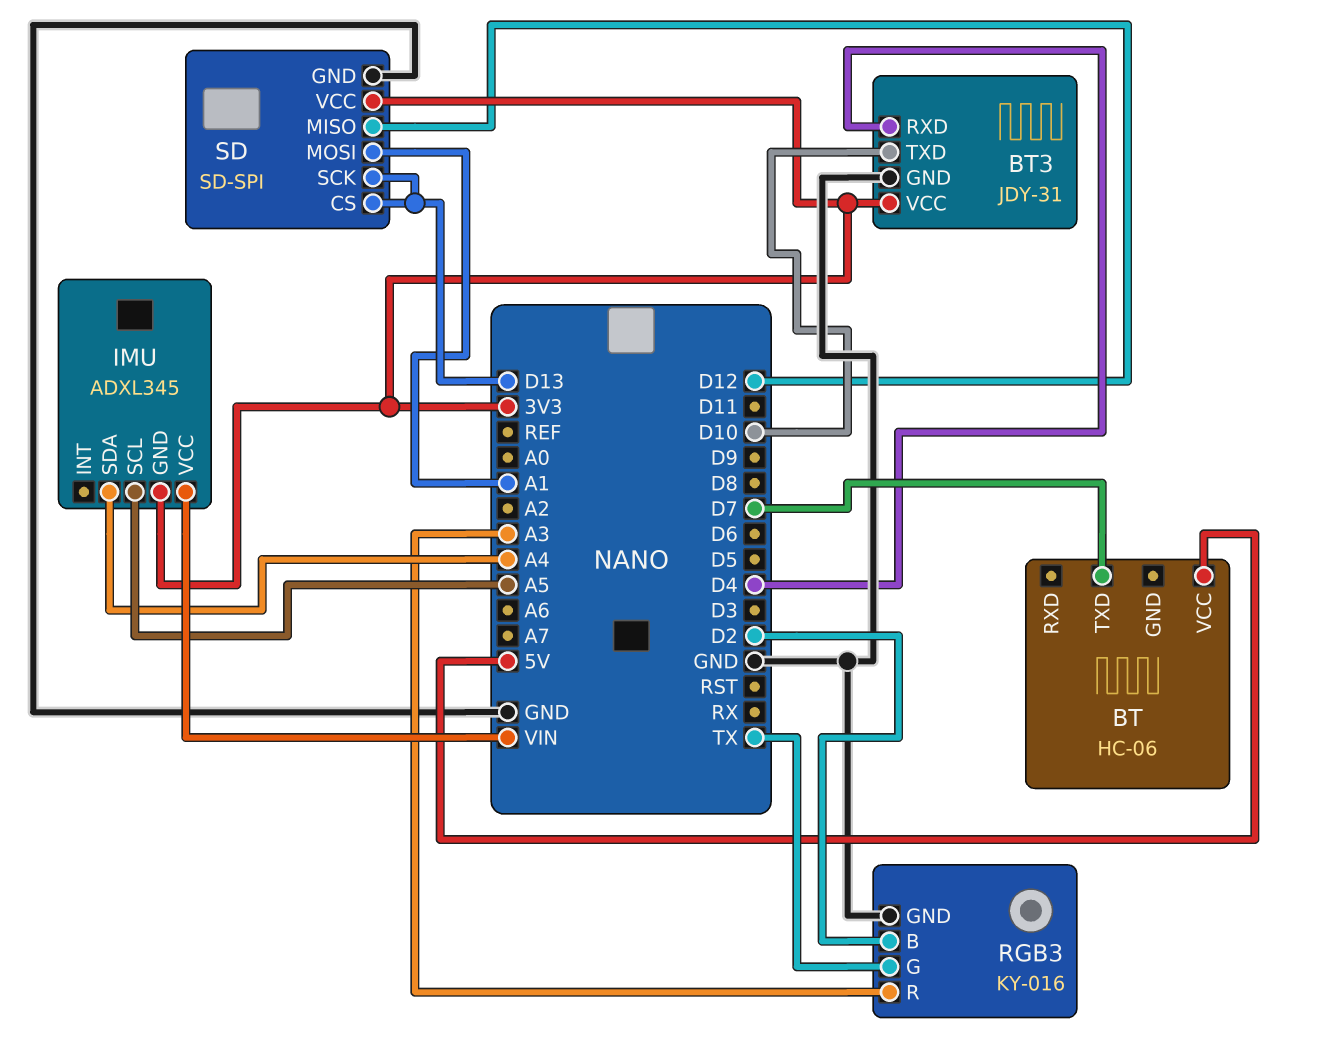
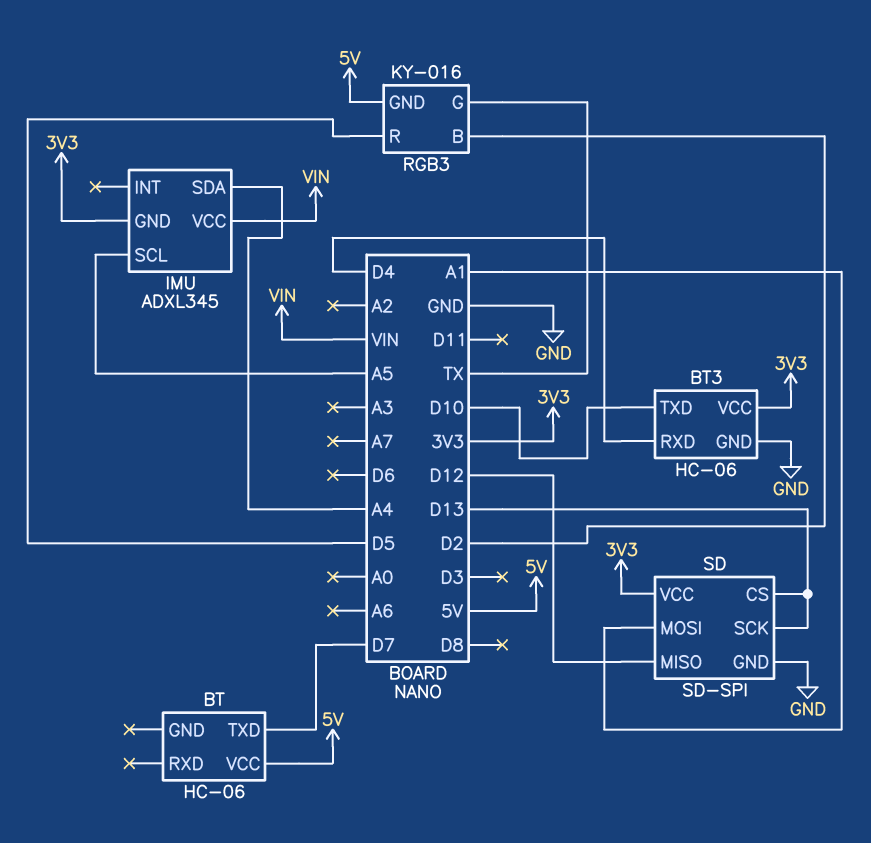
BT3: JDY-31 -> HC-06
RGB3 pin GND: GND -> 5V
RGB3 pin R: A3 -> D5

